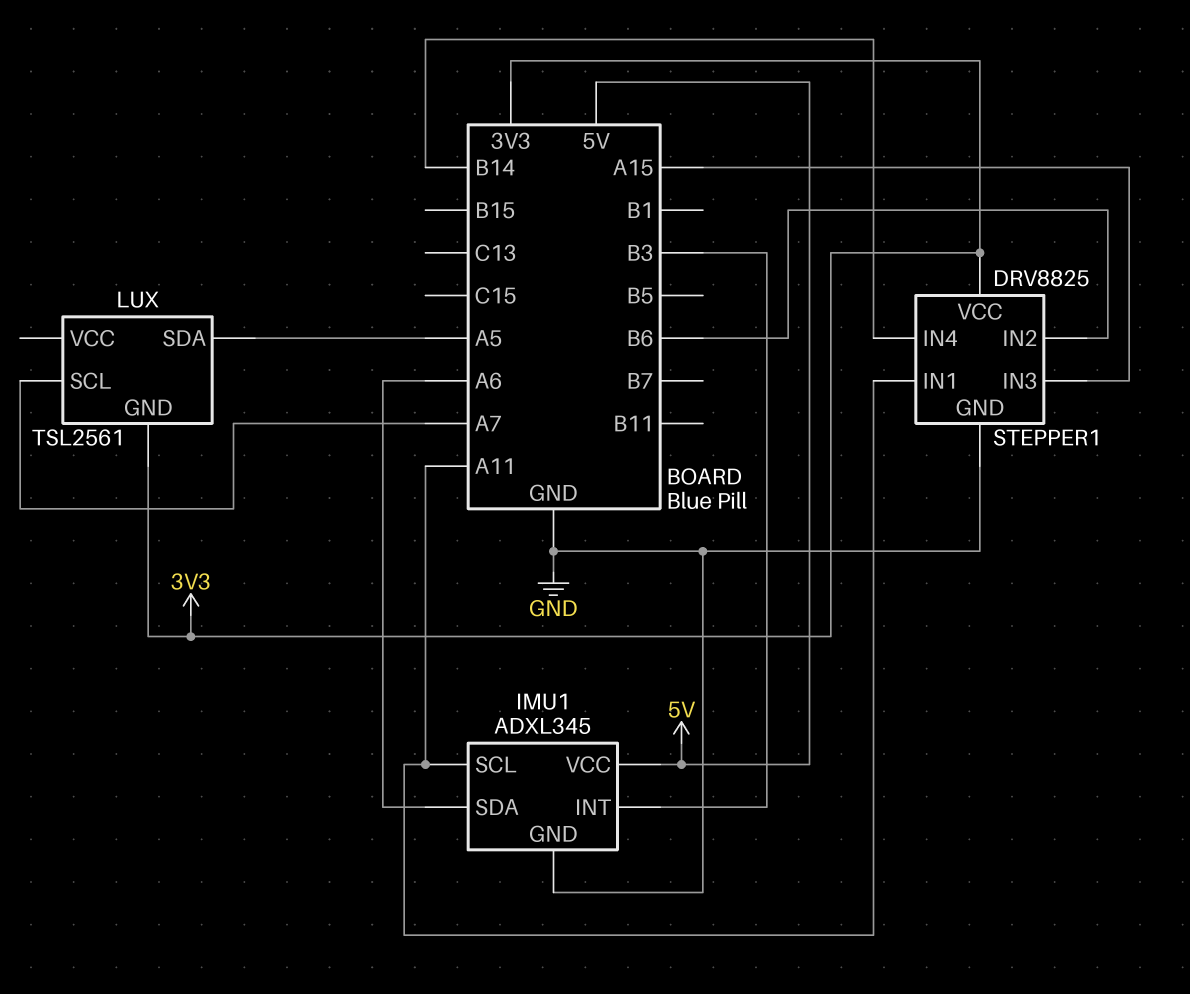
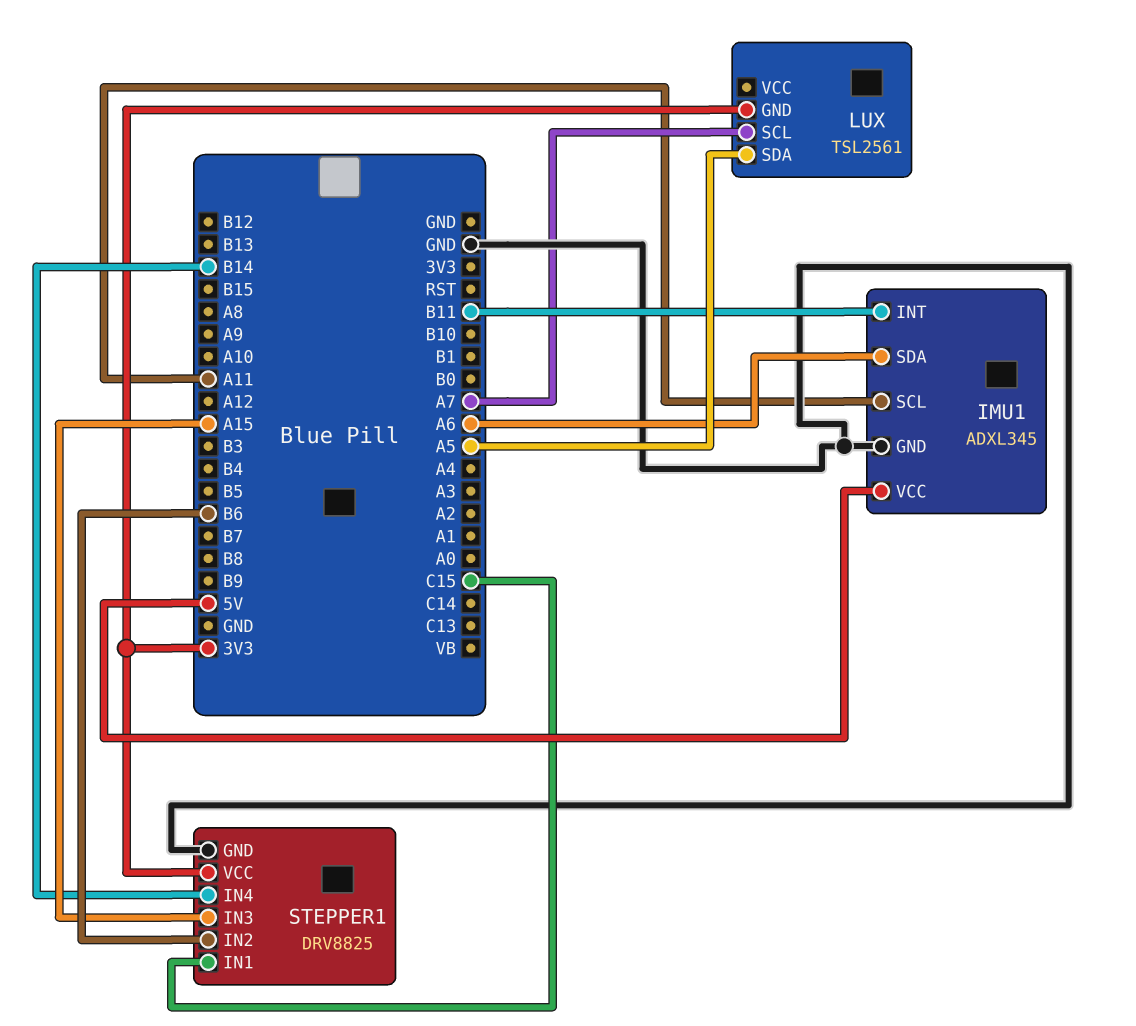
IMU1 pin INT: B3 -> B11
STEPPER1 pin IN1: A11 -> C15

